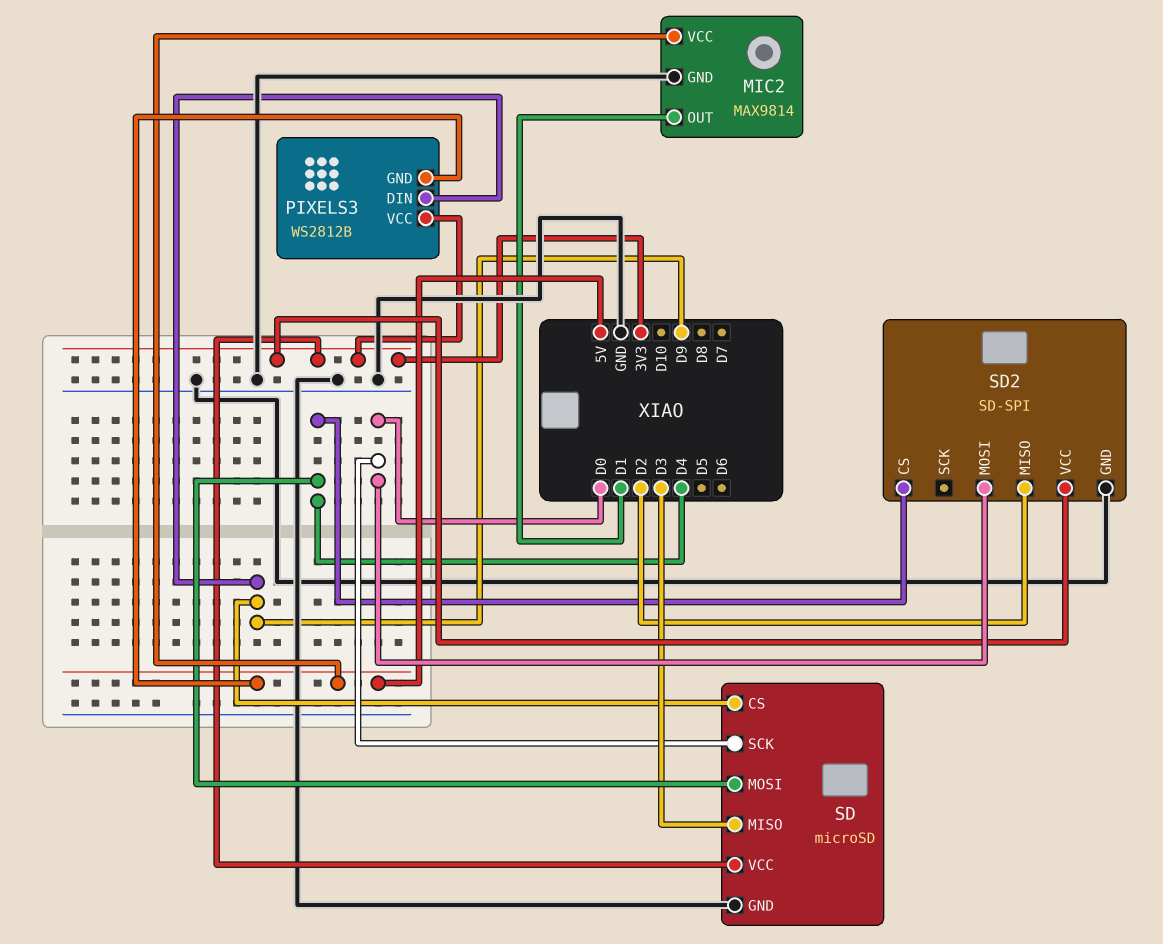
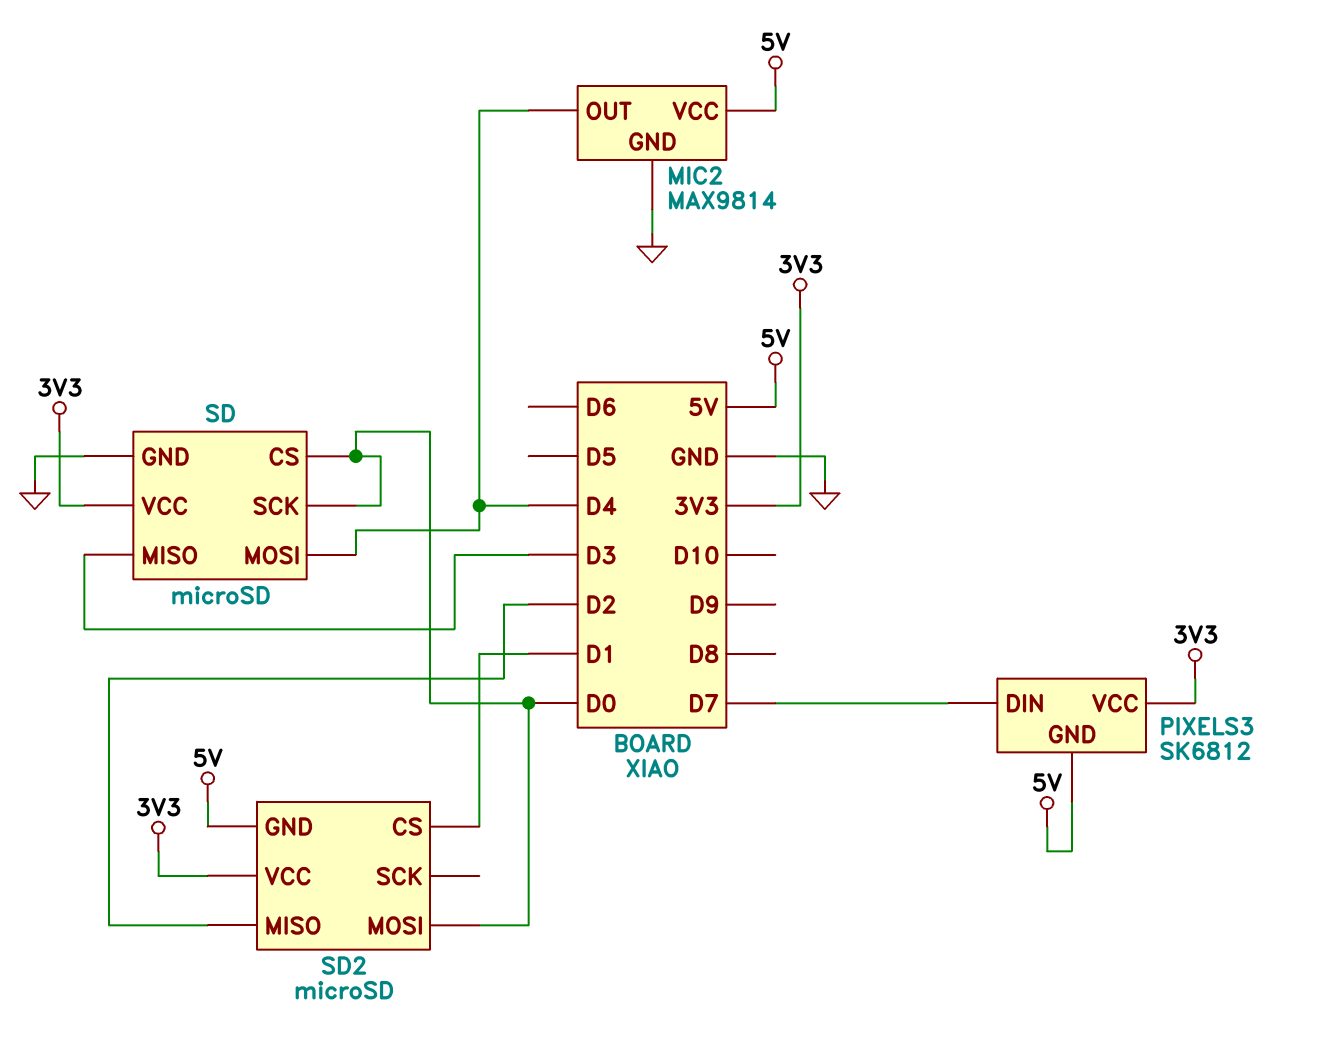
MIC2 pin OUT: D1 -> D4
PIXELS3: WS2812B -> SK6812
PIXELS3 pin DIN: D9 -> D7
SD pin CS: D9 -> D0
SD2: SD-SPI -> microSD
SD2 pin CS: D4 -> D1
SD2 pin GND: GND -> 5V

